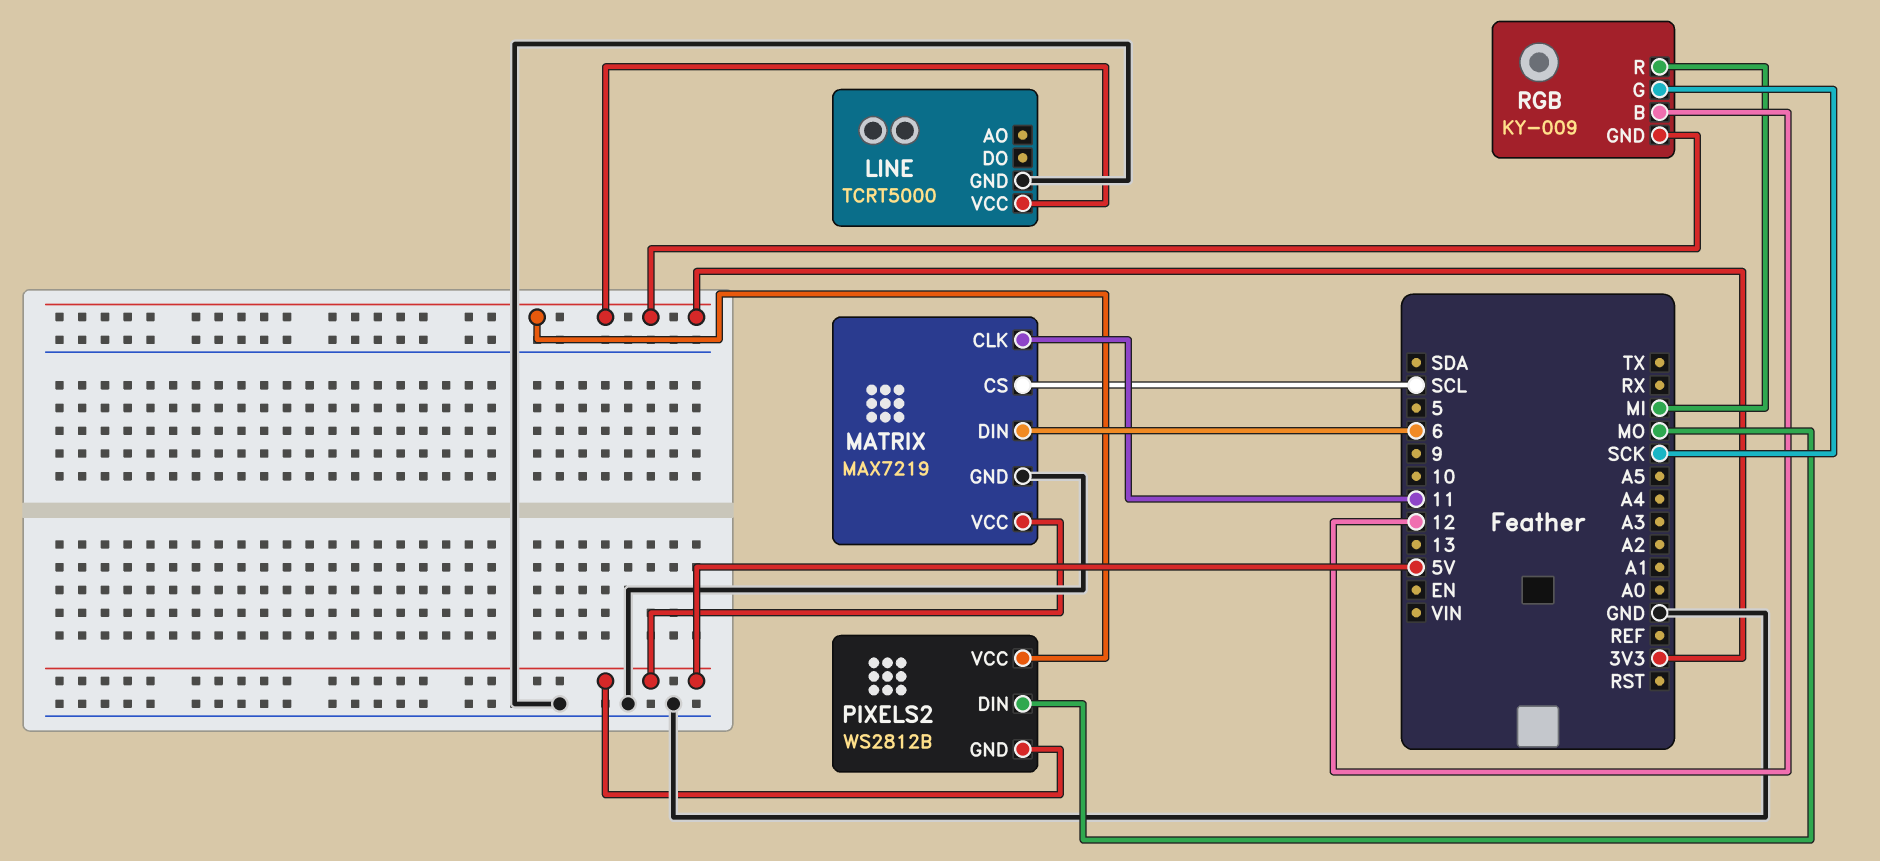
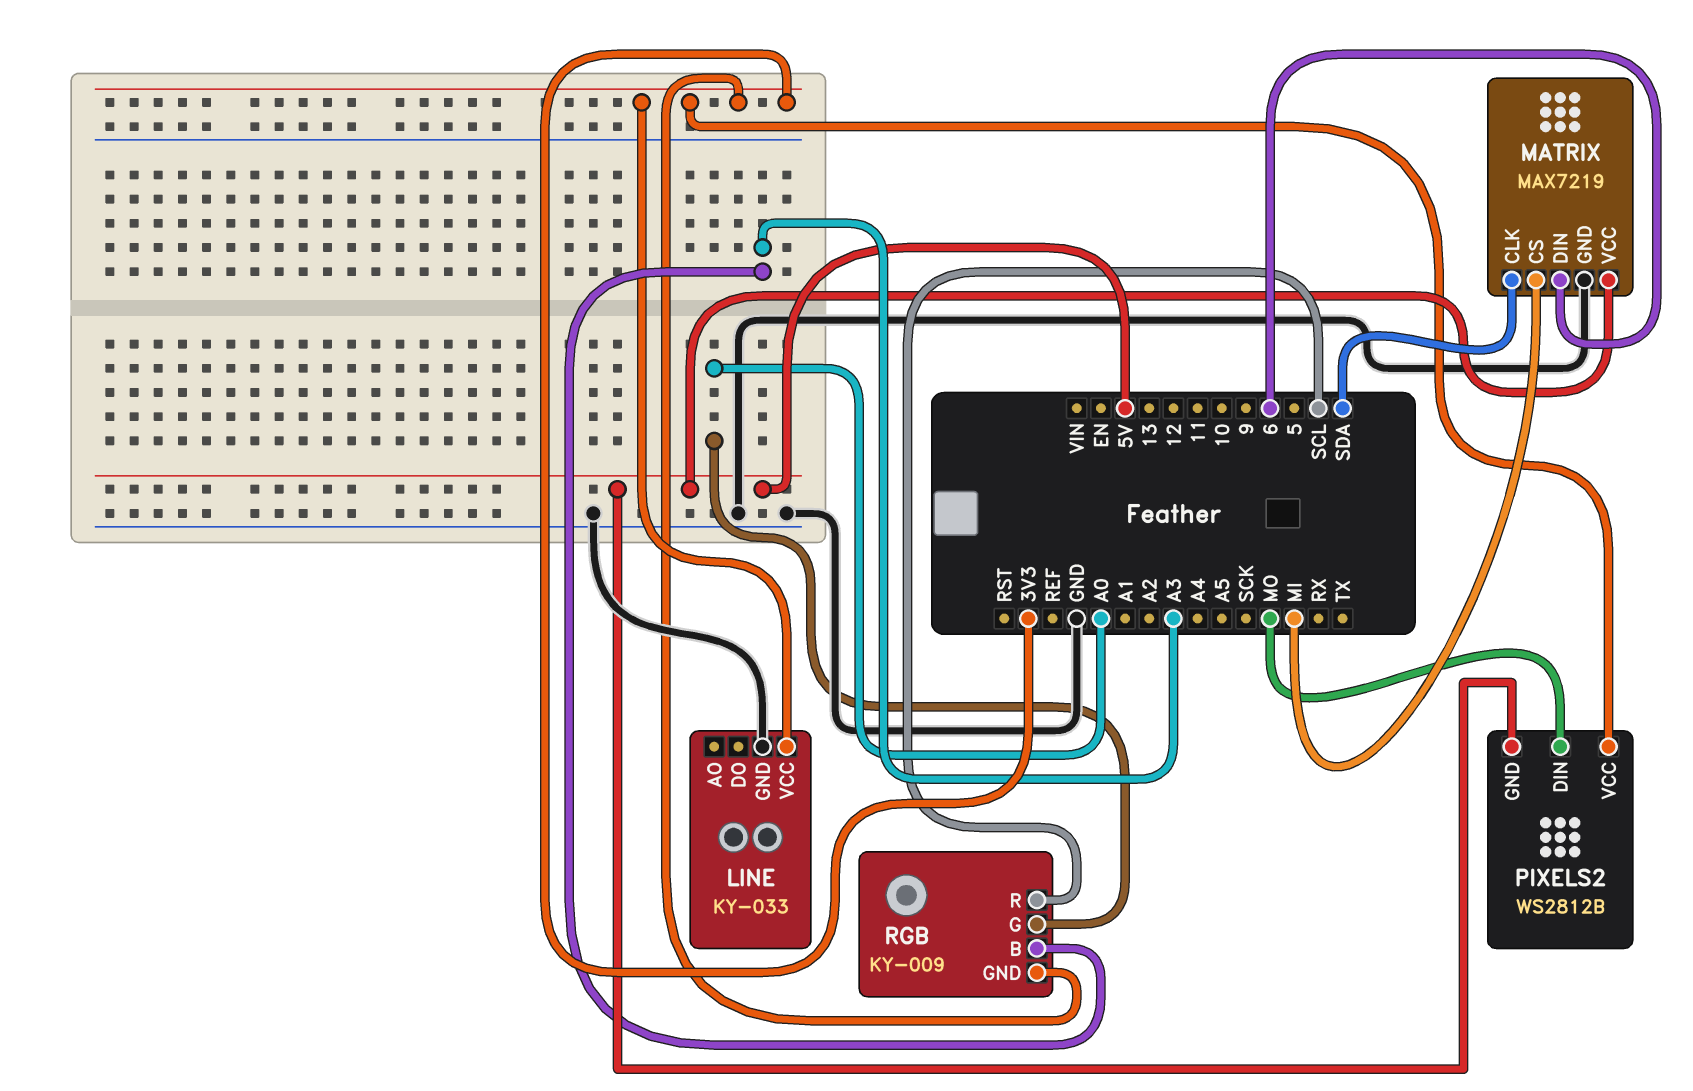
LINE: TCRT5000 -> KY-033
MATRIX pin CLK: 11 -> SDA
MATRIX pin CS: SCL -> MI
RGB pin B: 12 -> A3
RGB pin G: SCK -> A0
RGB pin R: MI -> SCL

